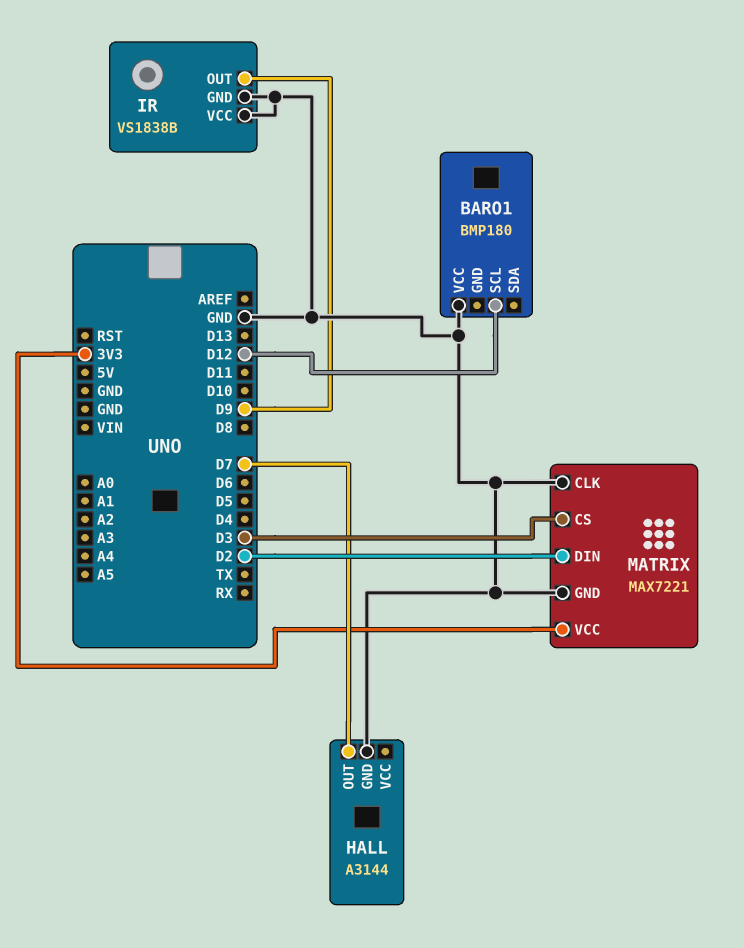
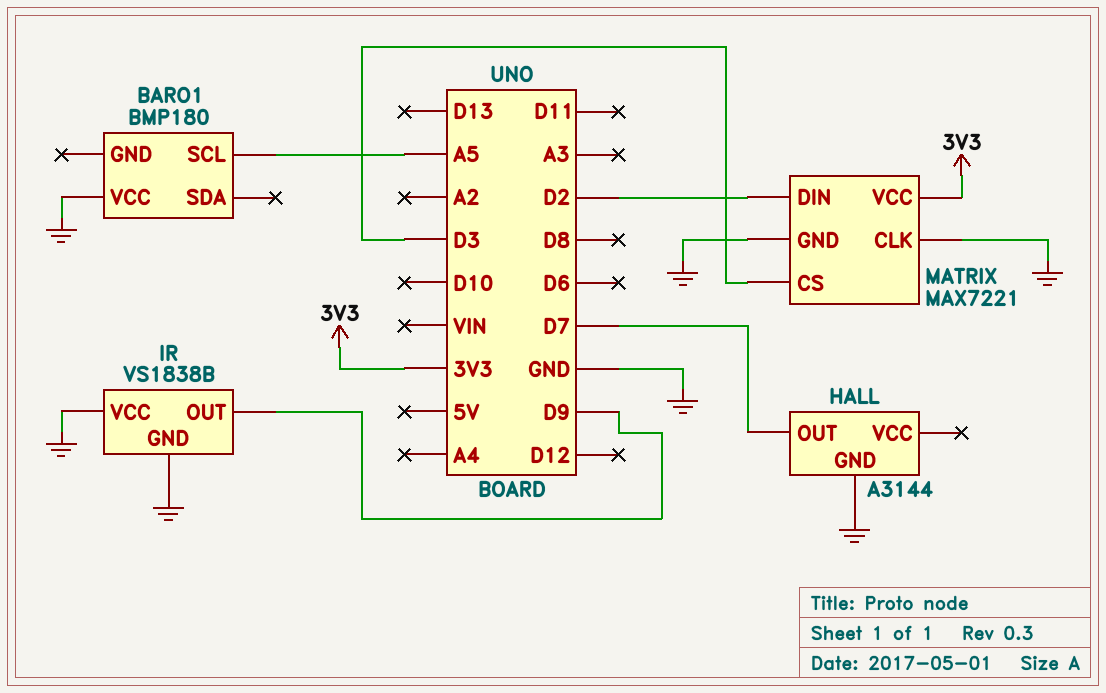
BARO1 pin SCL: D12 -> A5

